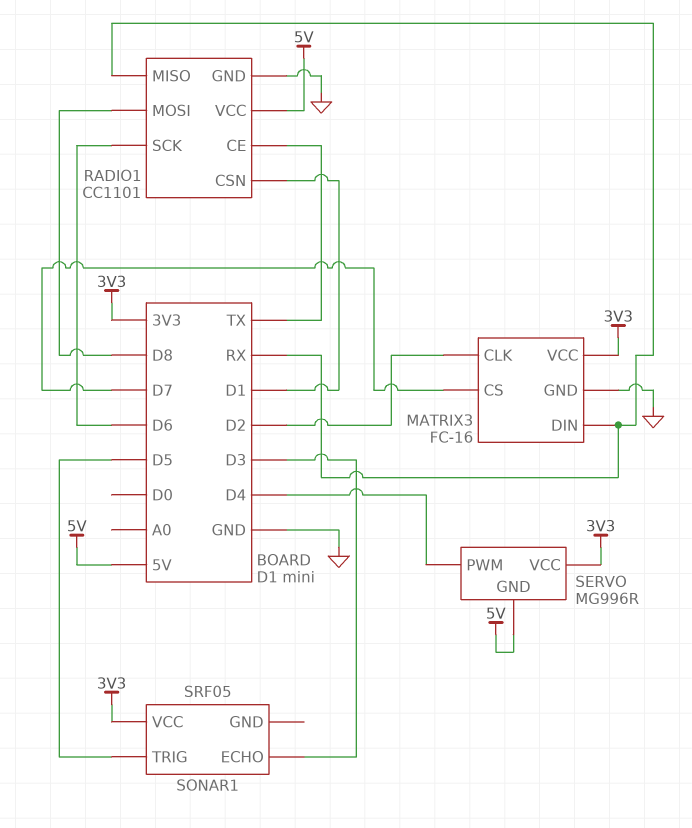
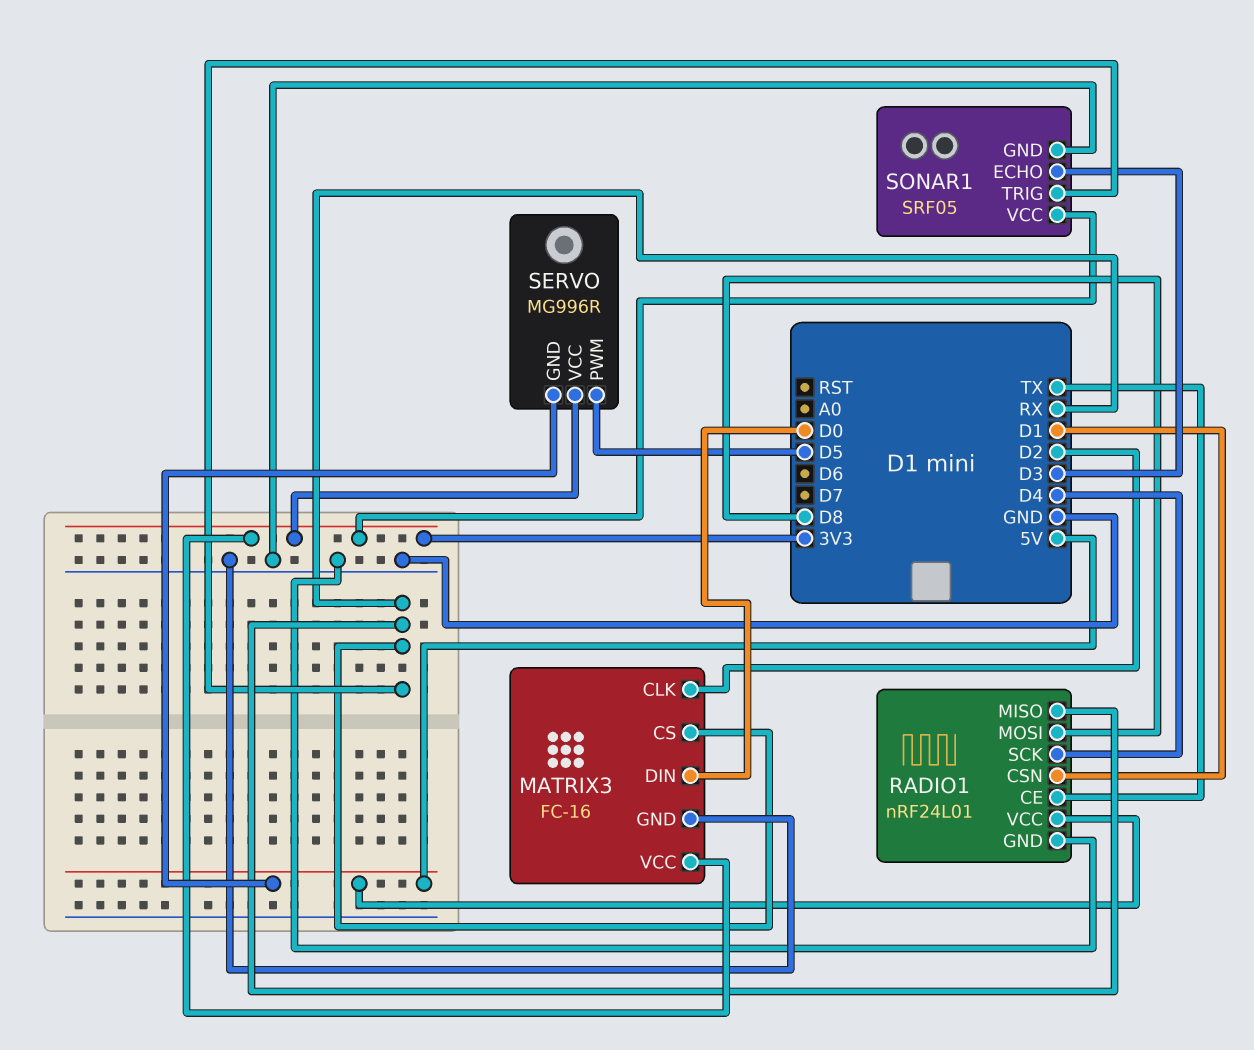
MATRIX3 pin CS: D7 -> RX
MATRIX3 pin DIN: RX -> D0
RADIO1: CC1101 -> nRF24L01
RADIO1 pin SCK: D6 -> D4
SERVO pin PWM: D4 -> D5
SONAR1 pin GND: none -> GND
SONAR1 pin TRIG: D5 -> RX

